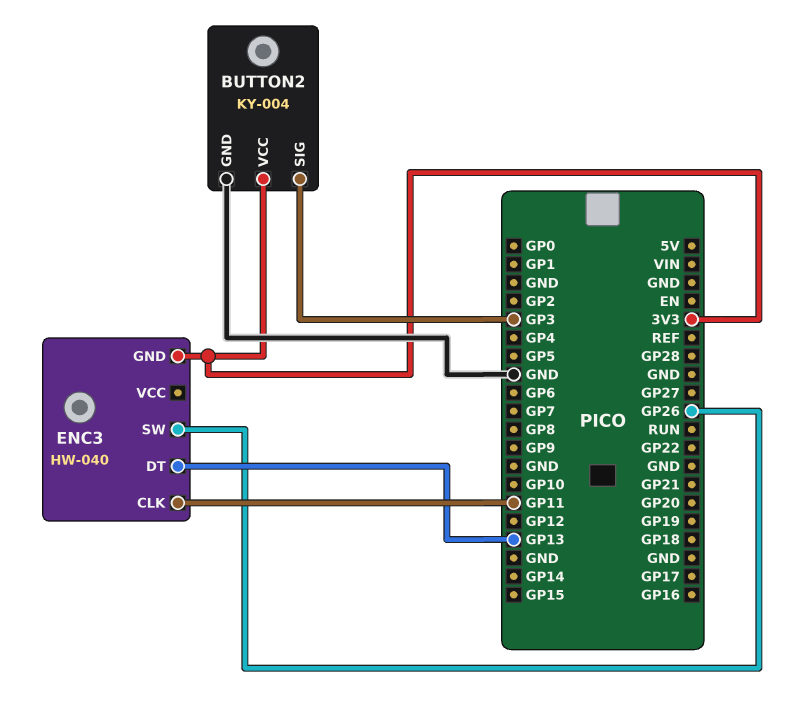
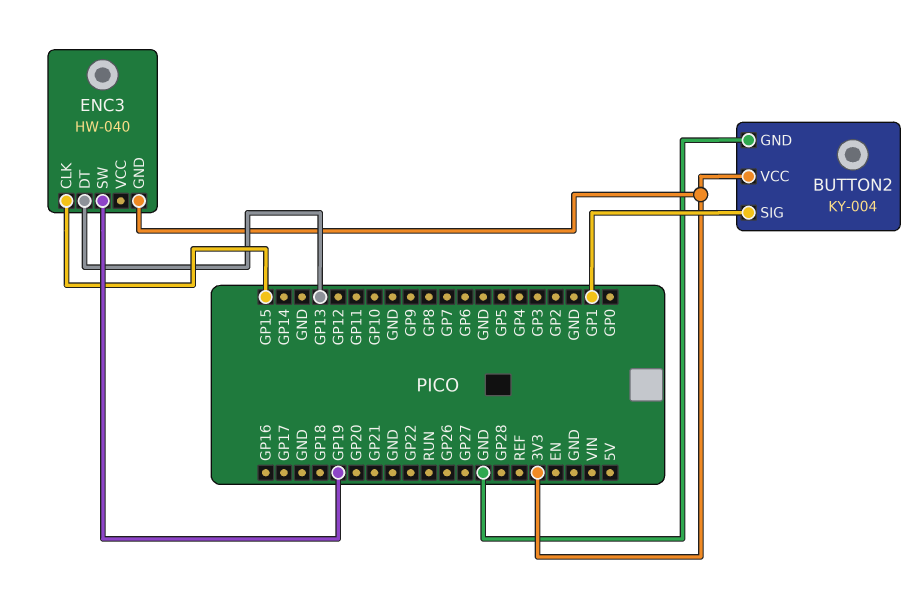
BUTTON2 pin SIG: GP3 -> GP1
ENC3 pin CLK: GP11 -> GP15
ENC3 pin SW: GP26 -> GP19

